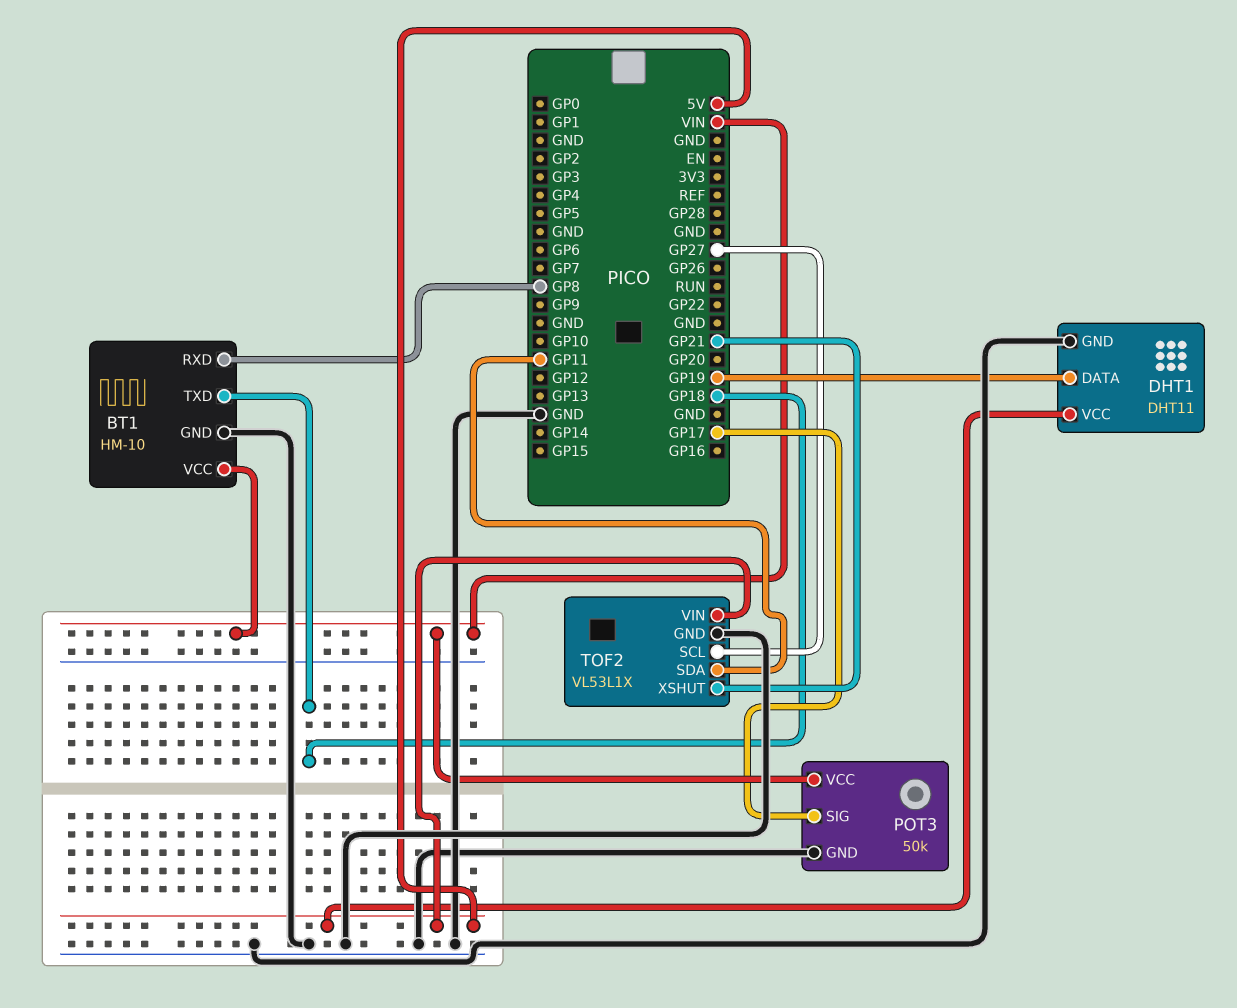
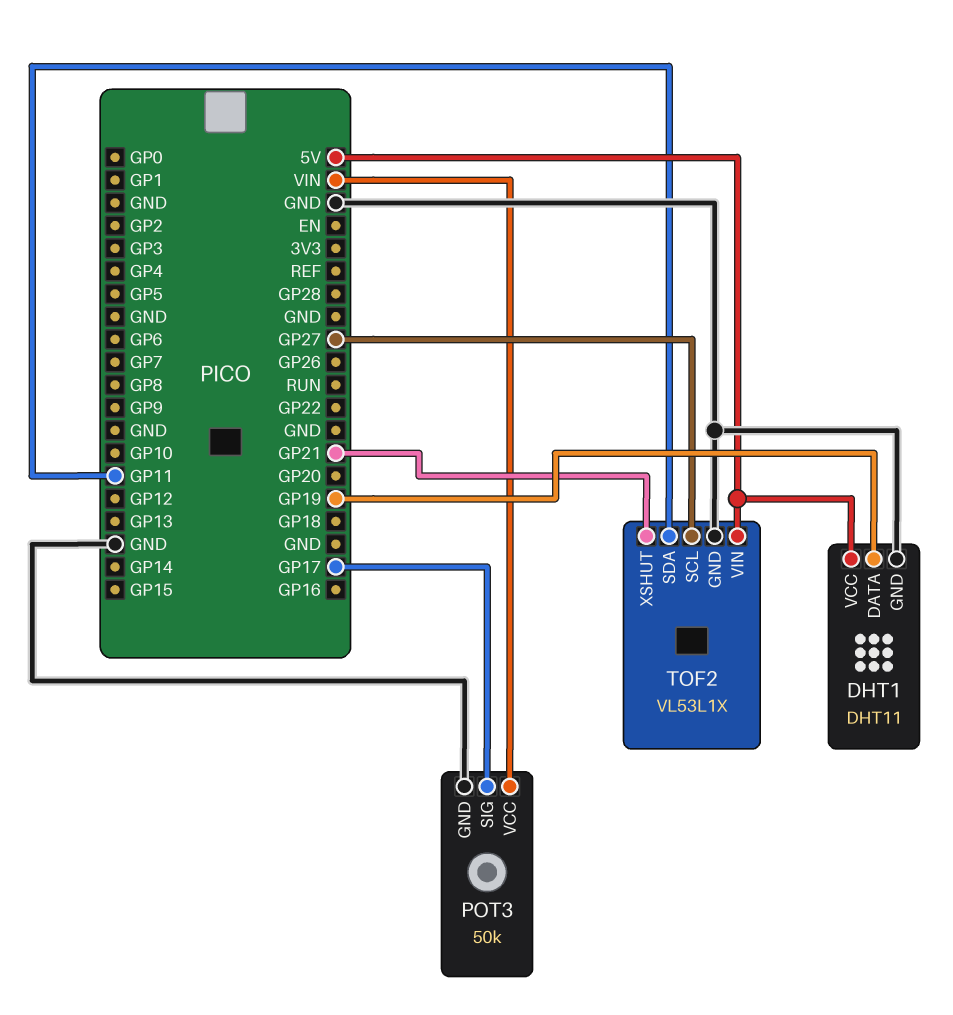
BT1: HM-10 -> none
BT1 pin GND: GND -> none
BT1 pin RXD: GP8 -> none
BT1 pin TXD: GP18 -> none
BT1 pin VCC: VIN -> none

